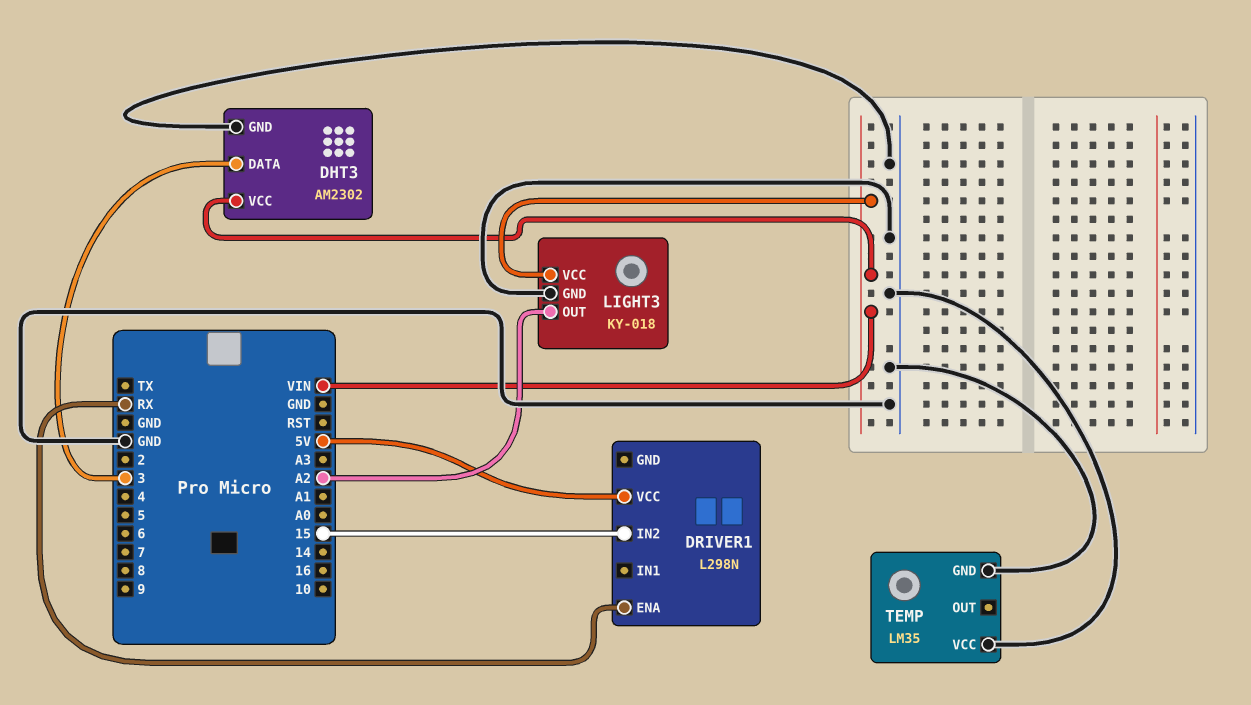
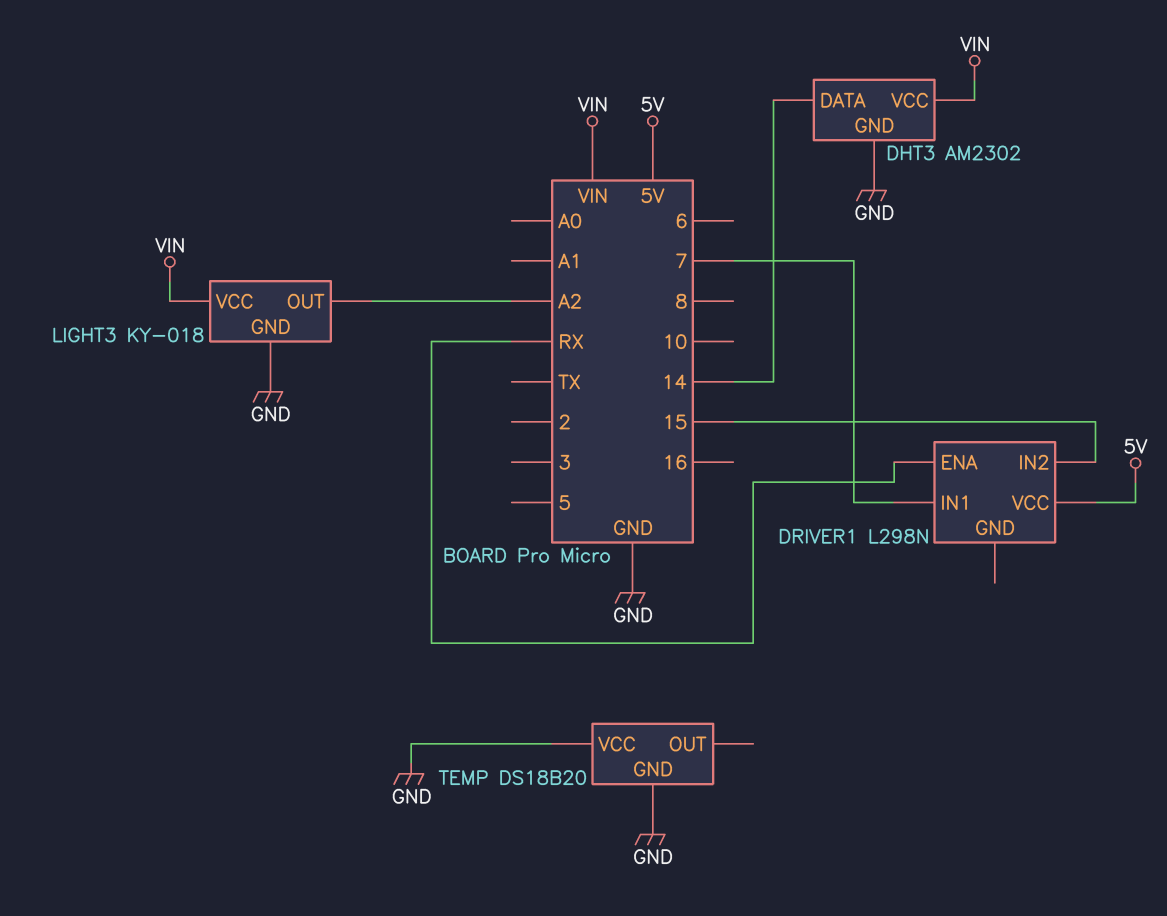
DHT3 pin DATA: 3 -> 14
DRIVER1 pin IN1: none -> 7
TEMP: LM35 -> DS18B20

